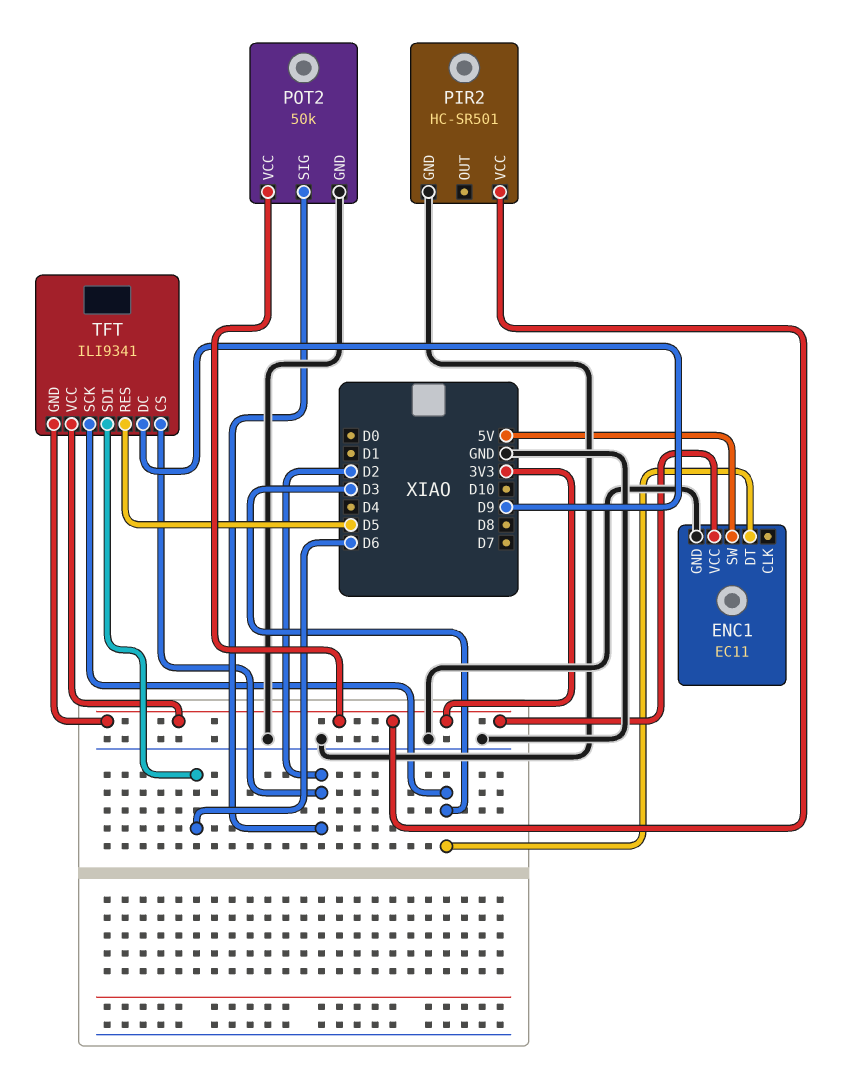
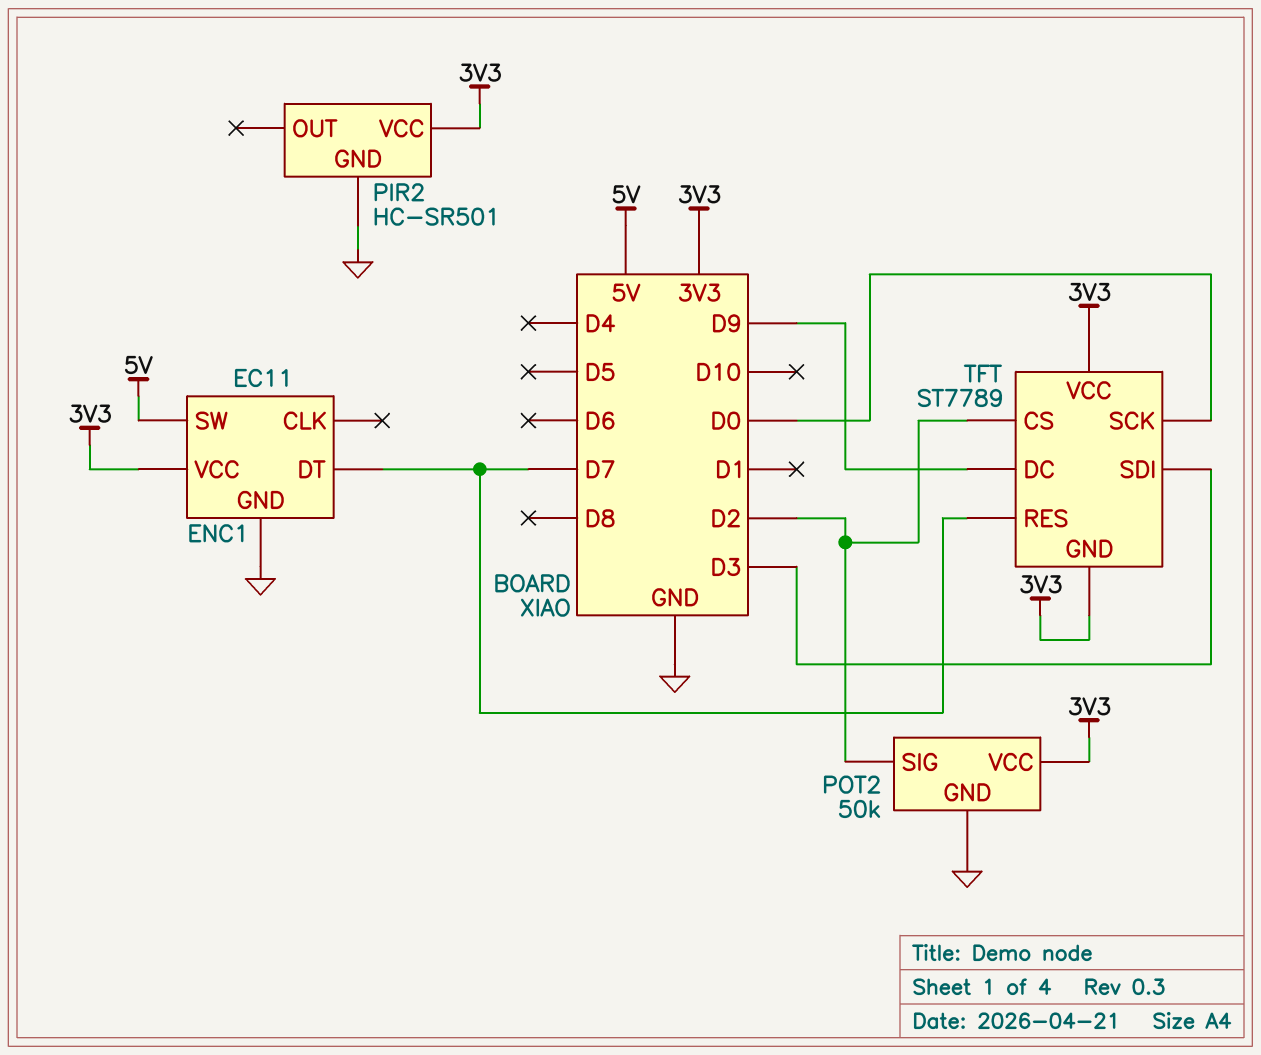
ENC1 pin DT: D3 -> D7
TFT: ILI9341 -> ST7789
TFT pin RES: D5 -> D7
TFT pin SCK: D3 -> D0
TFT pin SDI: D6 -> D3

